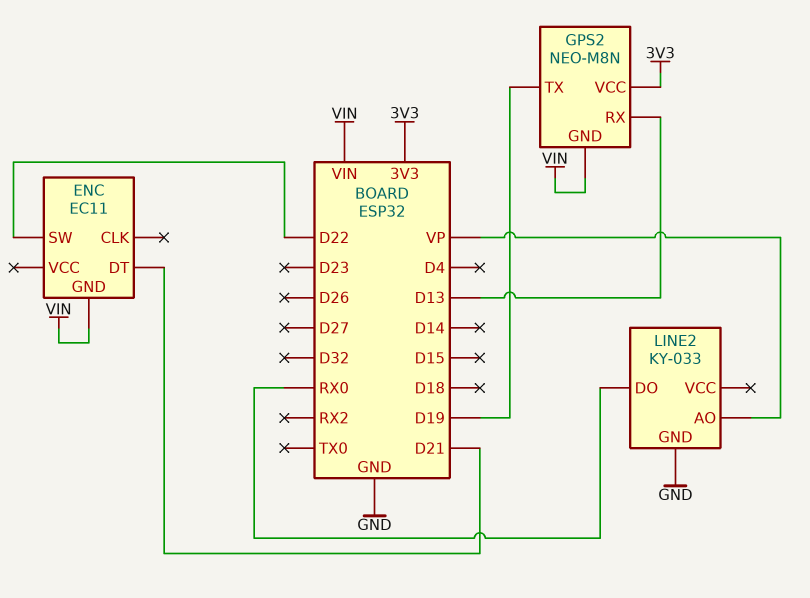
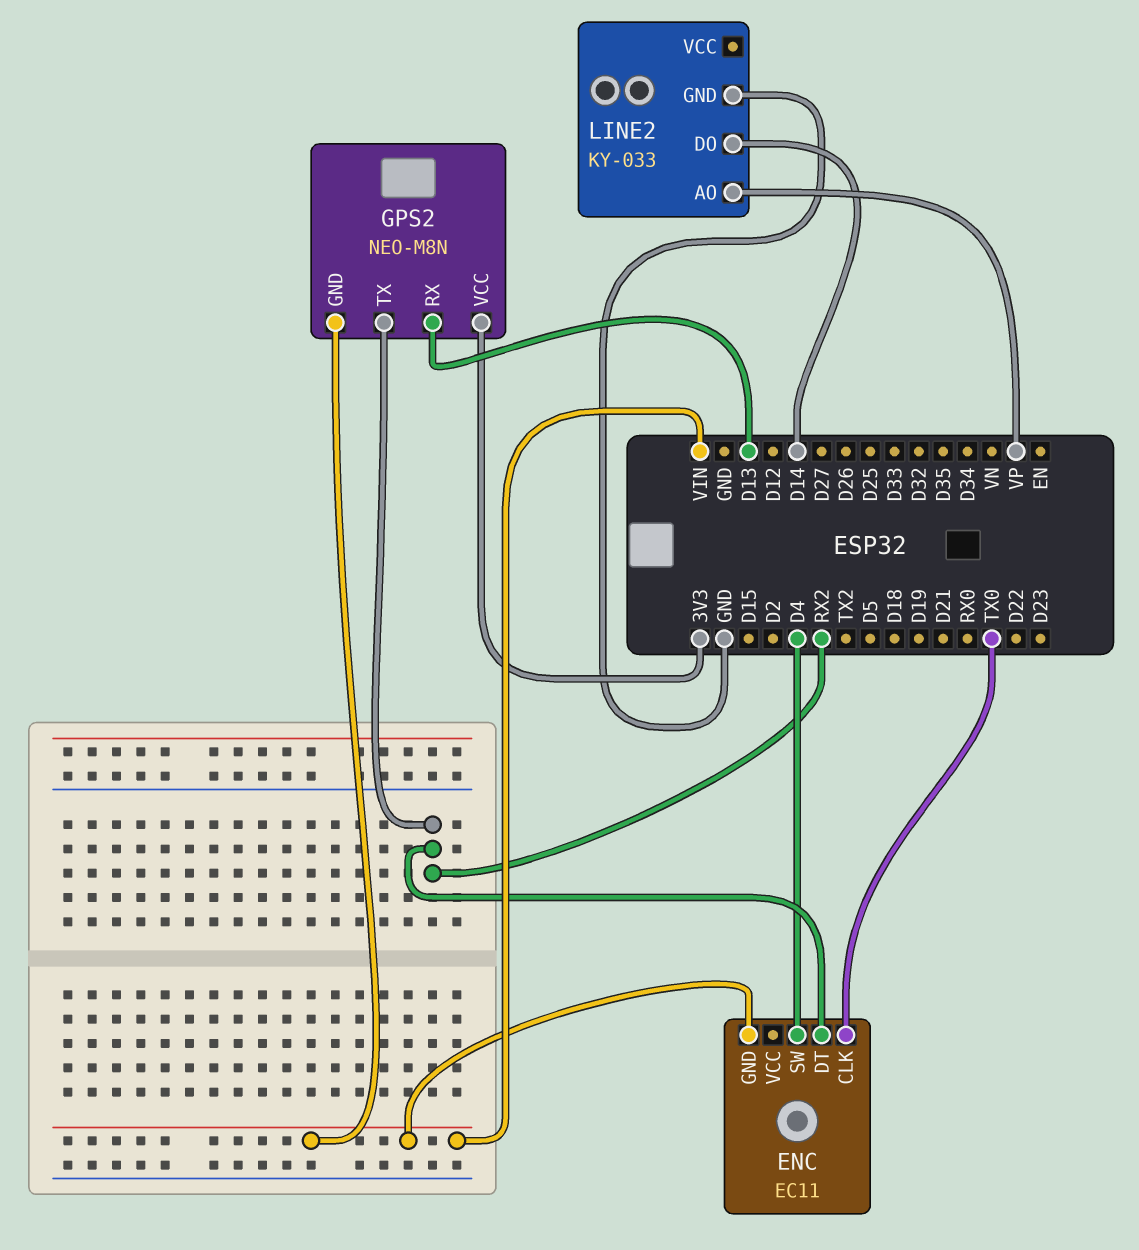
ENC pin CLK: none -> TX0
ENC pin DT: D21 -> RX2
ENC pin SW: D22 -> D4
GPS2 pin TX: D19 -> RX2
LINE2 pin DO: RX0 -> D14

